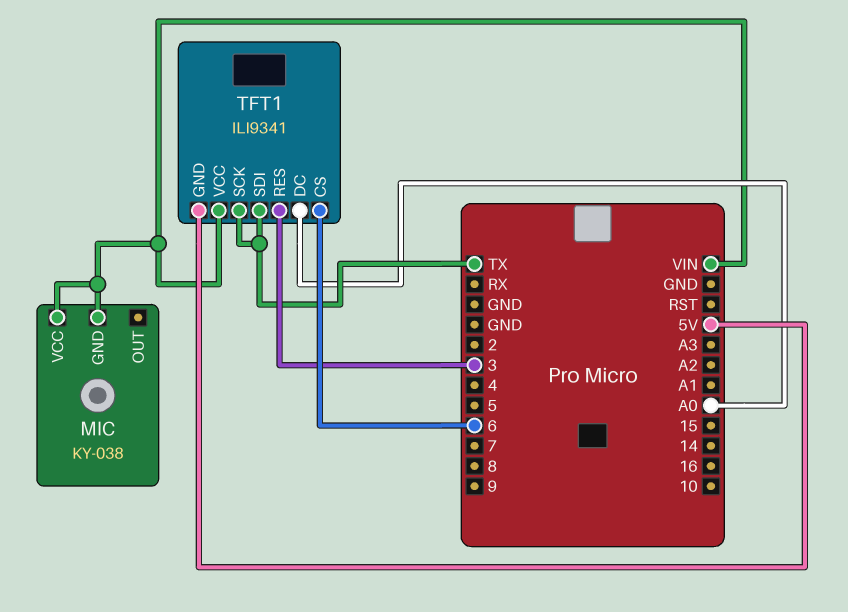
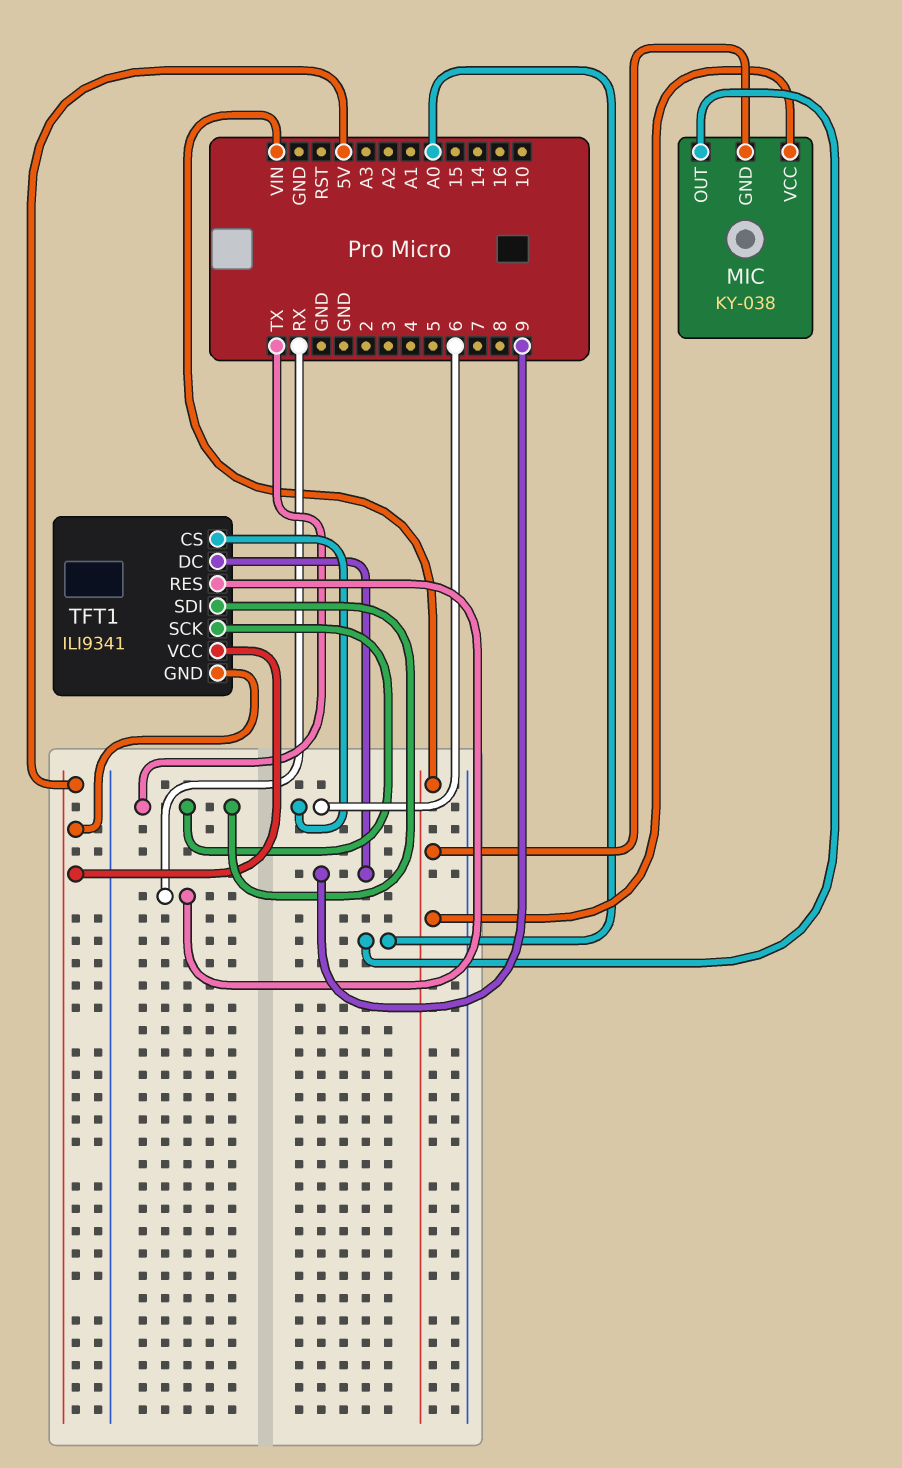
MIC pin OUT: none -> A0
TFT1 pin DC: A0 -> 9
TFT1 pin RES: 3 -> RX
TFT1 pin VCC: VIN -> 5V

